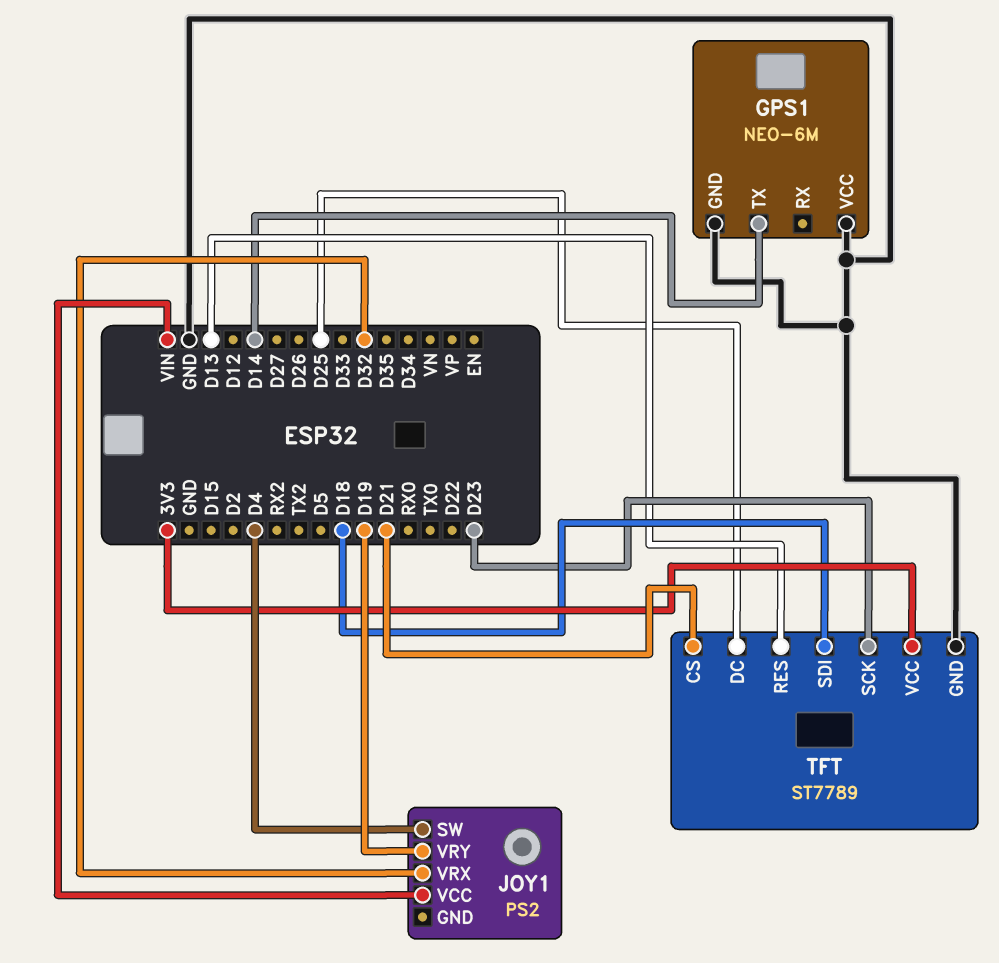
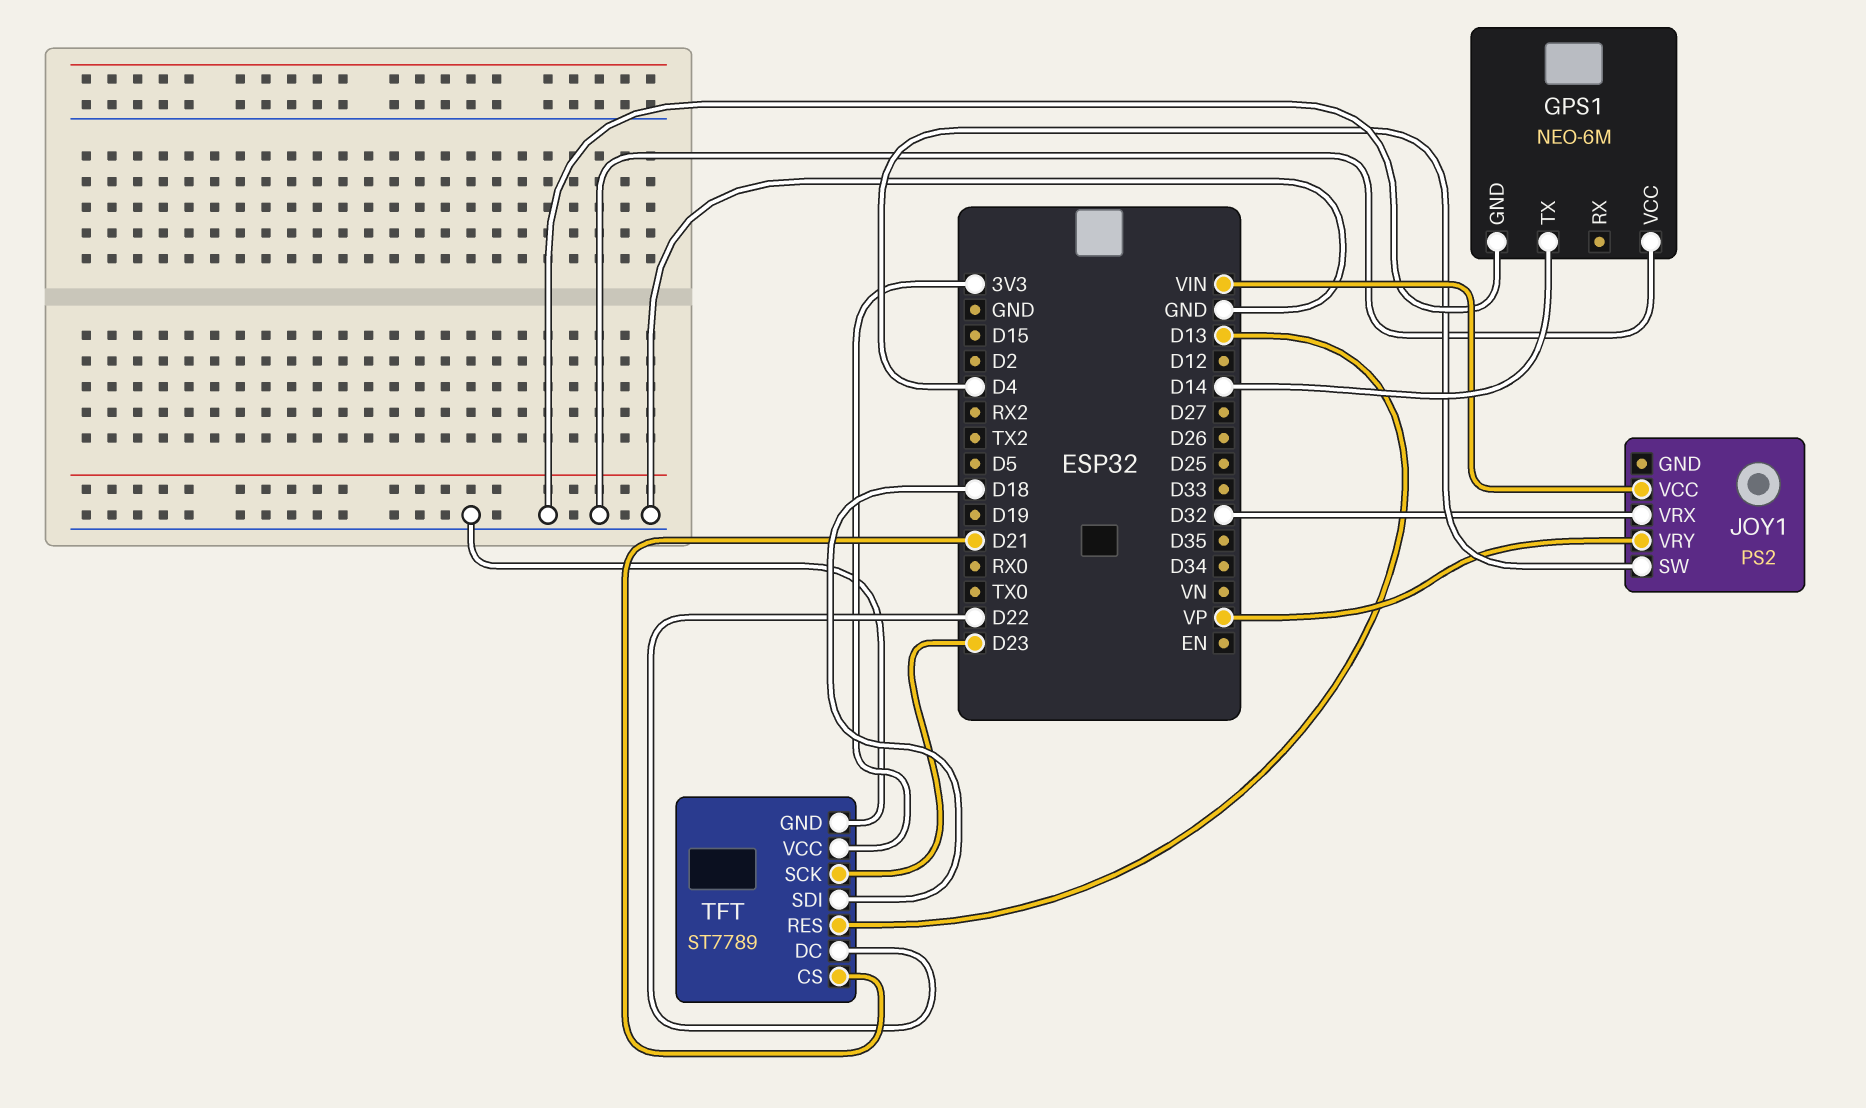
JOY1 pin VRY: D19 -> VP
TFT pin DC: D25 -> D22

